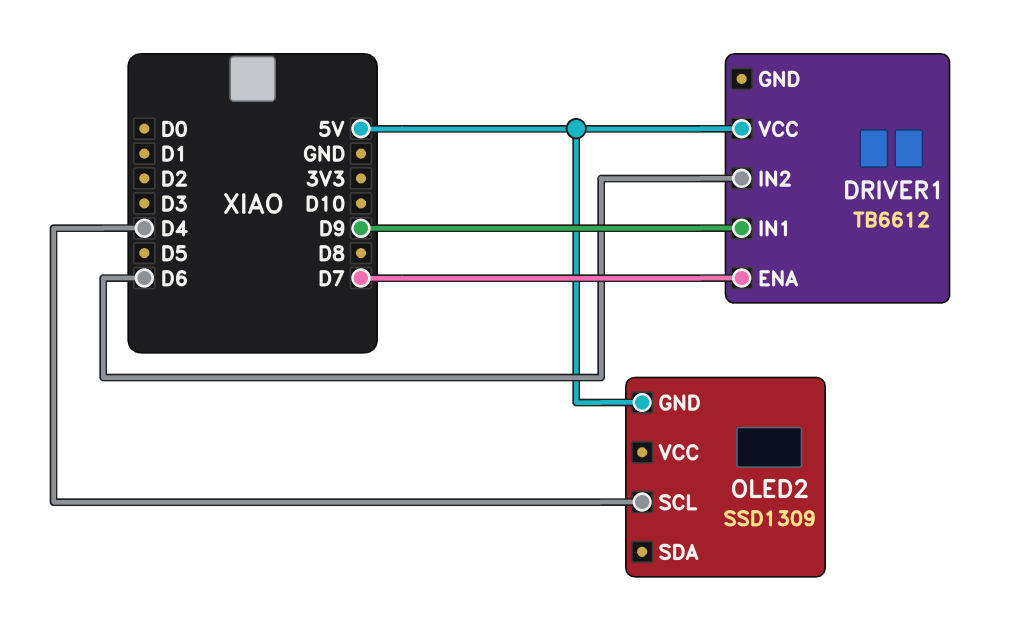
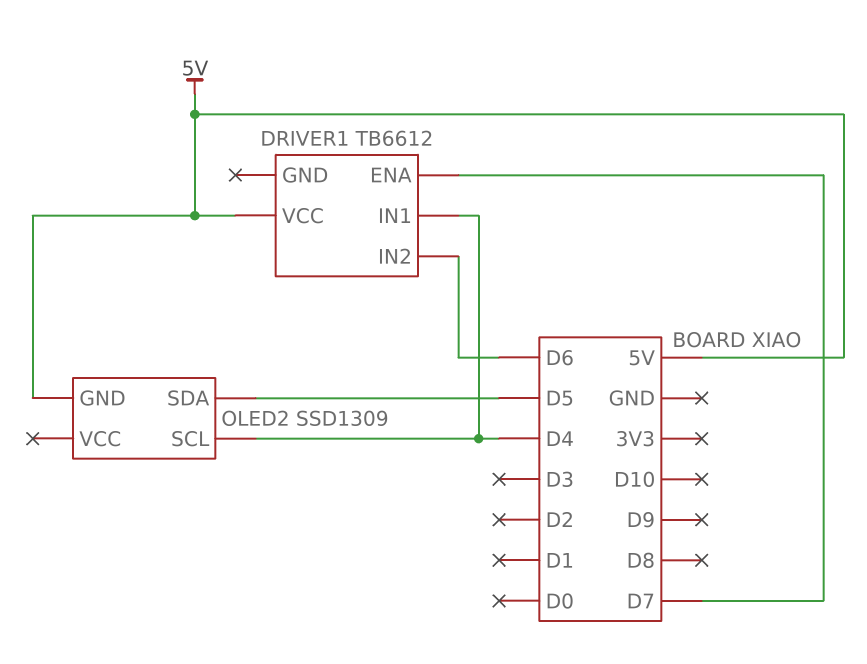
DRIVER1 pin IN1: D9 -> D4
OLED2 pin SDA: none -> D5

